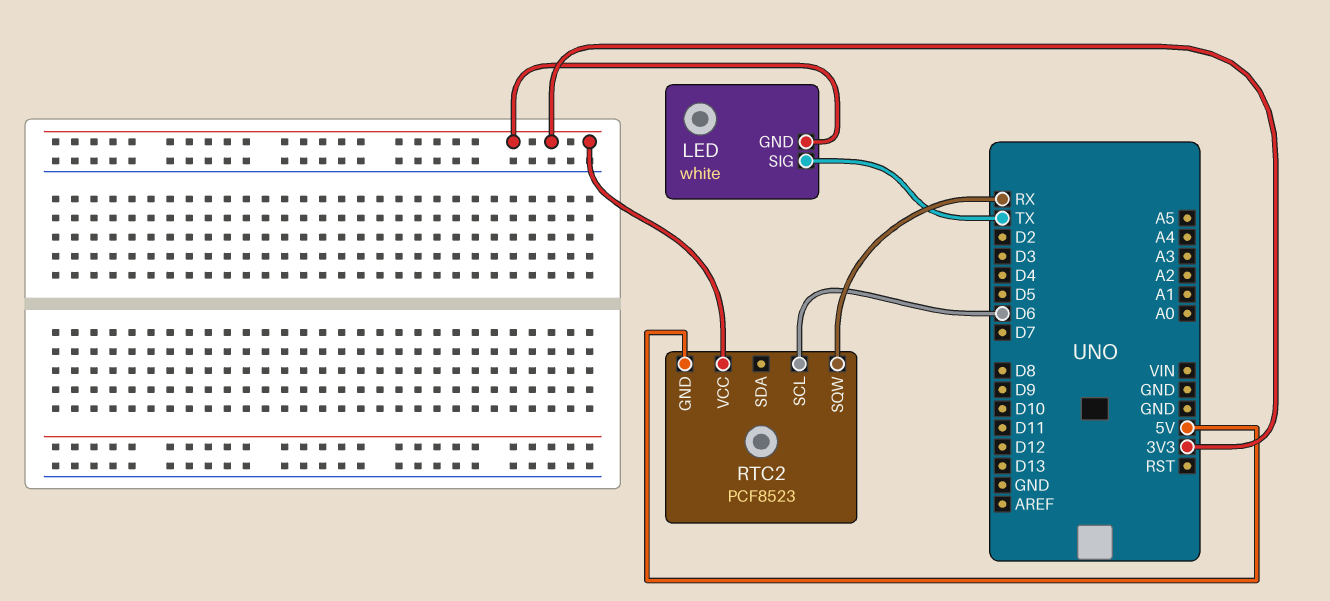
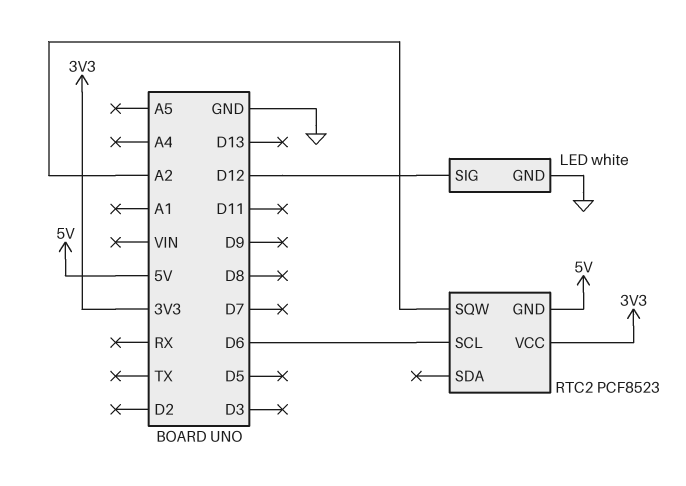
LED pin GND: 3V3 -> GND
LED pin SIG: TX -> D12
RTC2 pin SQW: RX -> A2

